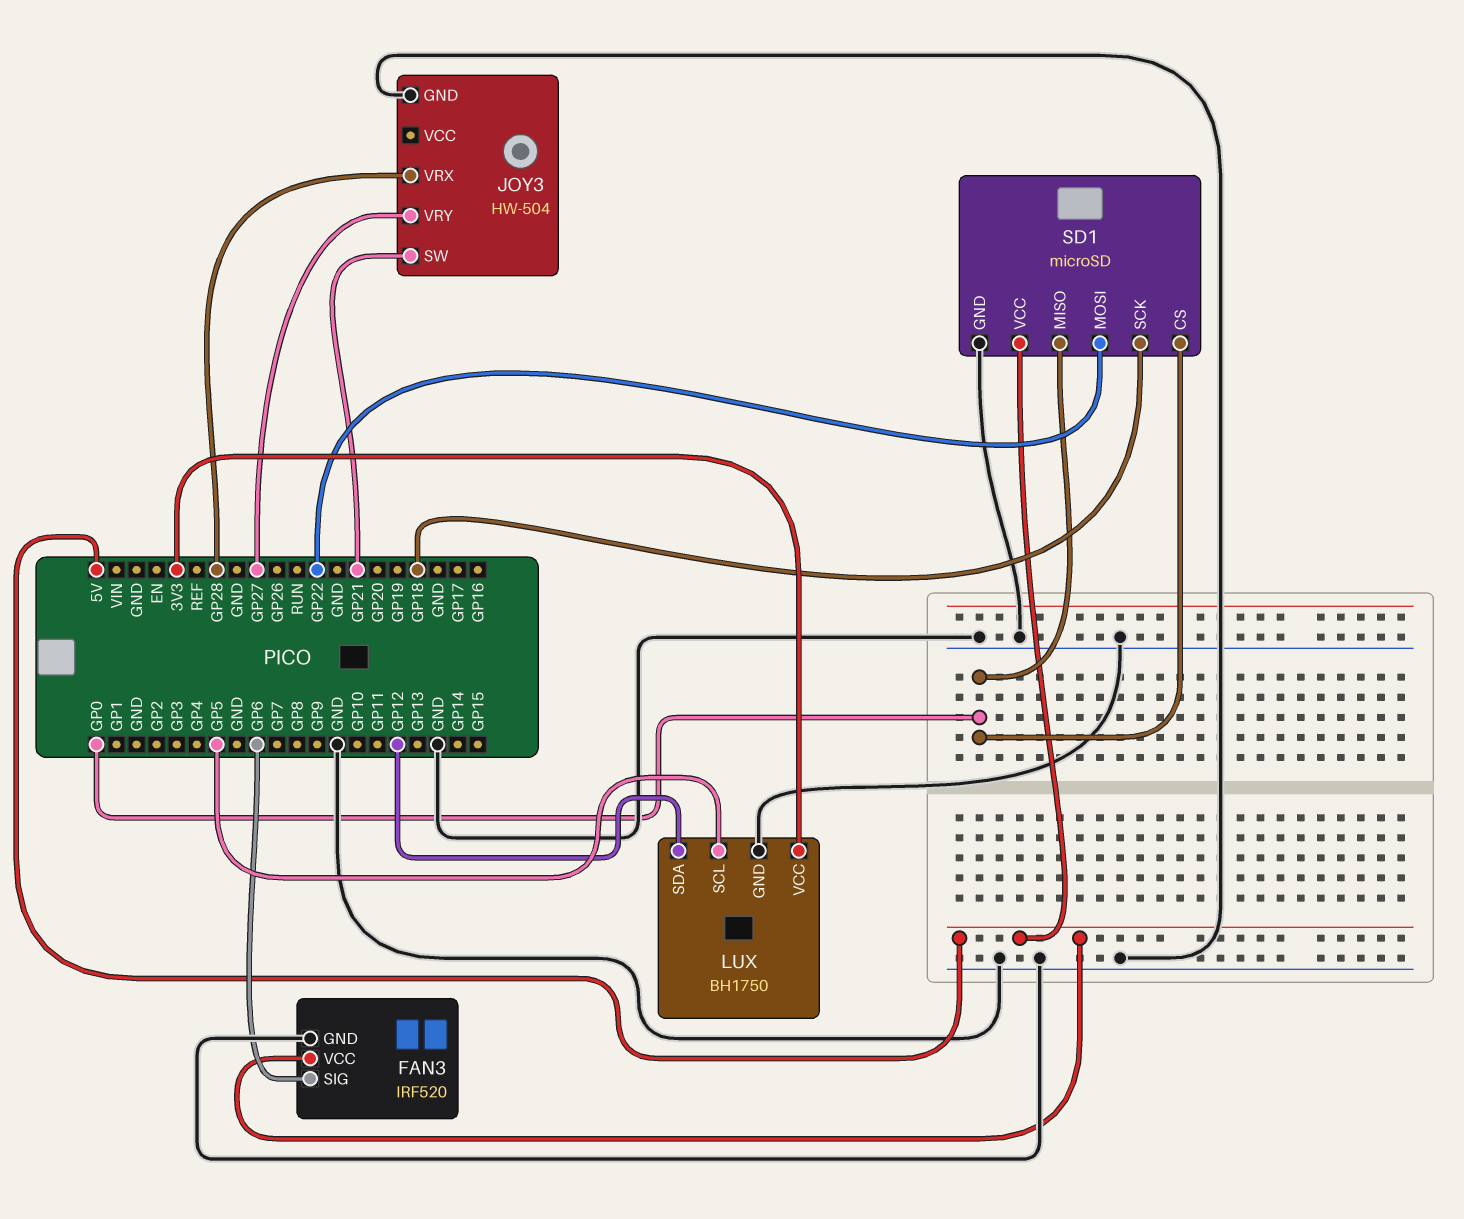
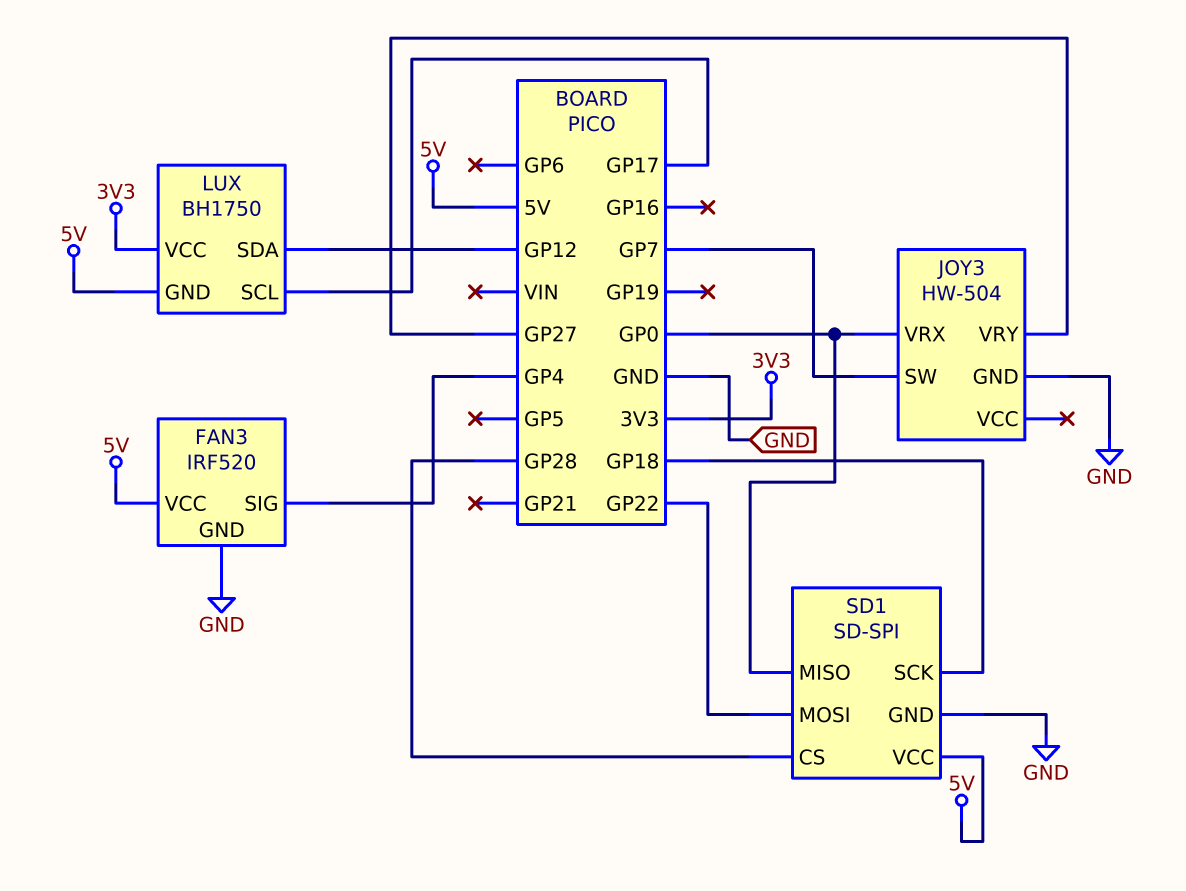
FAN3 pin SIG: GP6 -> GP4
JOY3 pin SW: GP21 -> GP7
JOY3 pin VRX: GP28 -> GP0
LUX pin GND: GND -> 5V
LUX pin SCL: GP5 -> GP17
SD1: microSD -> SD-SPI
SD1 pin CS: GP0 -> GP28

